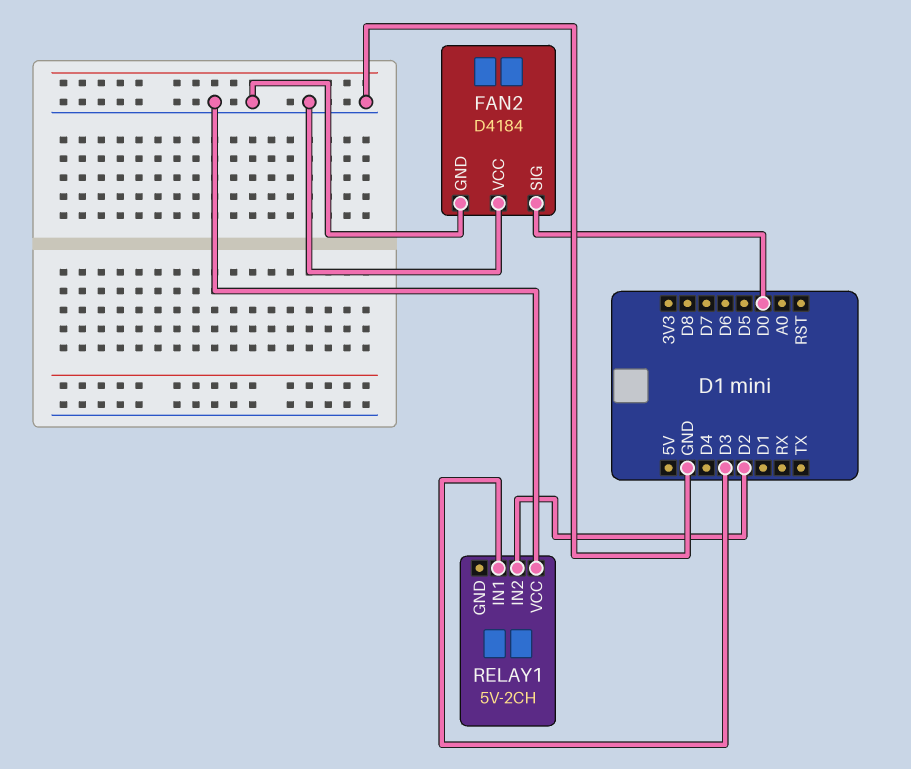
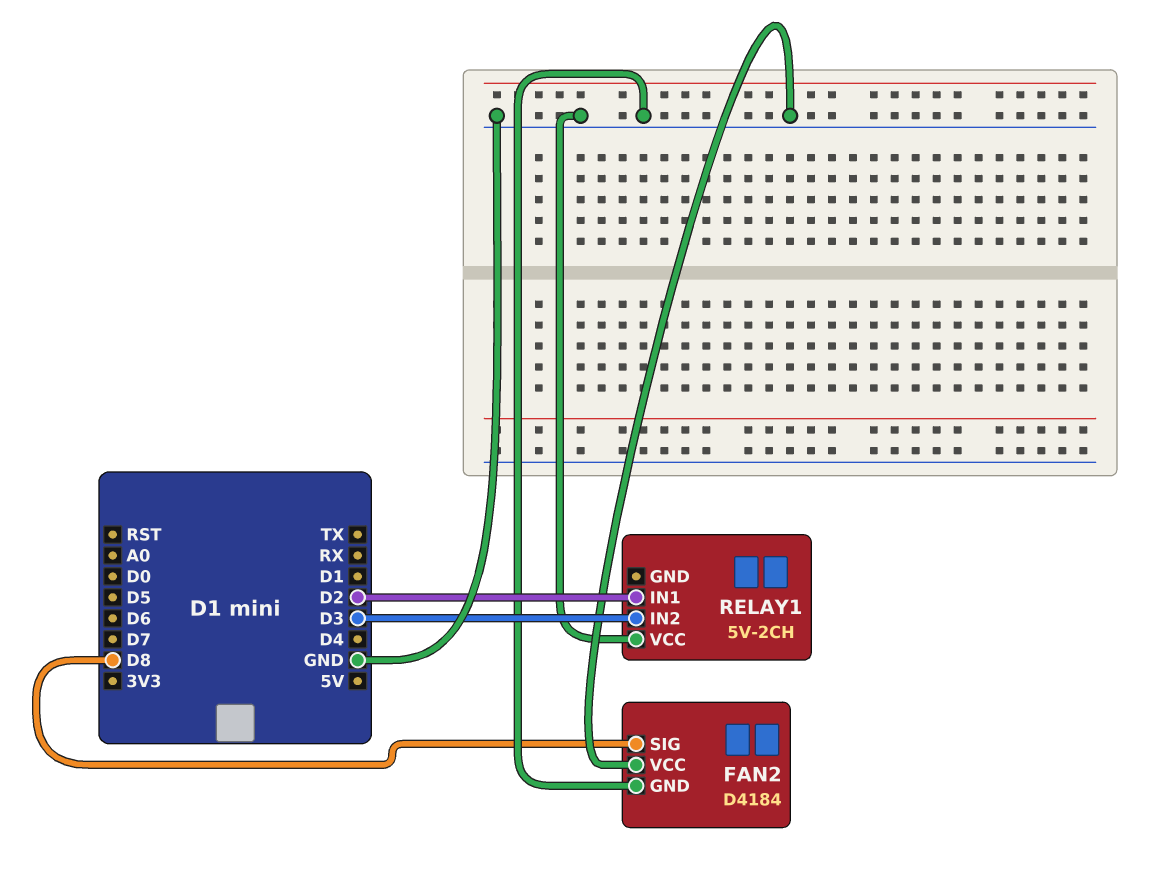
FAN2 pin SIG: D0 -> D8
RELAY1 pin IN1: D3 -> D2
RELAY1 pin IN2: D2 -> D3

